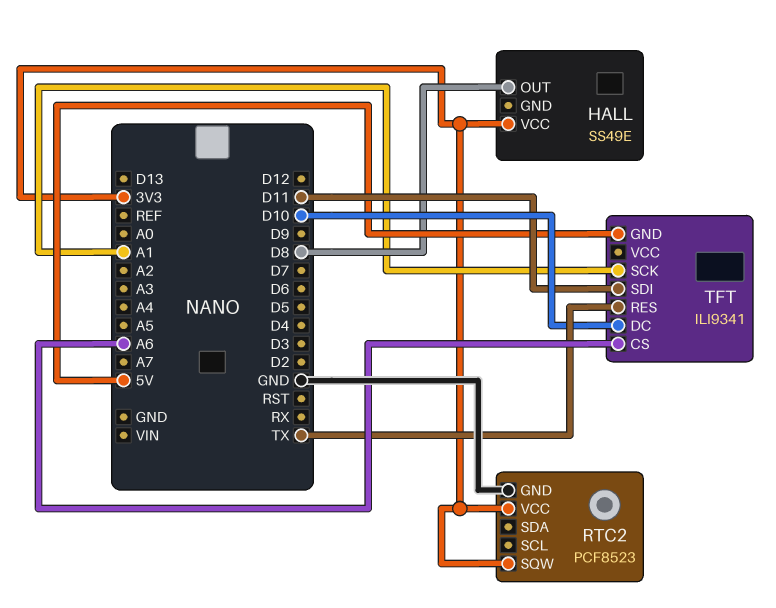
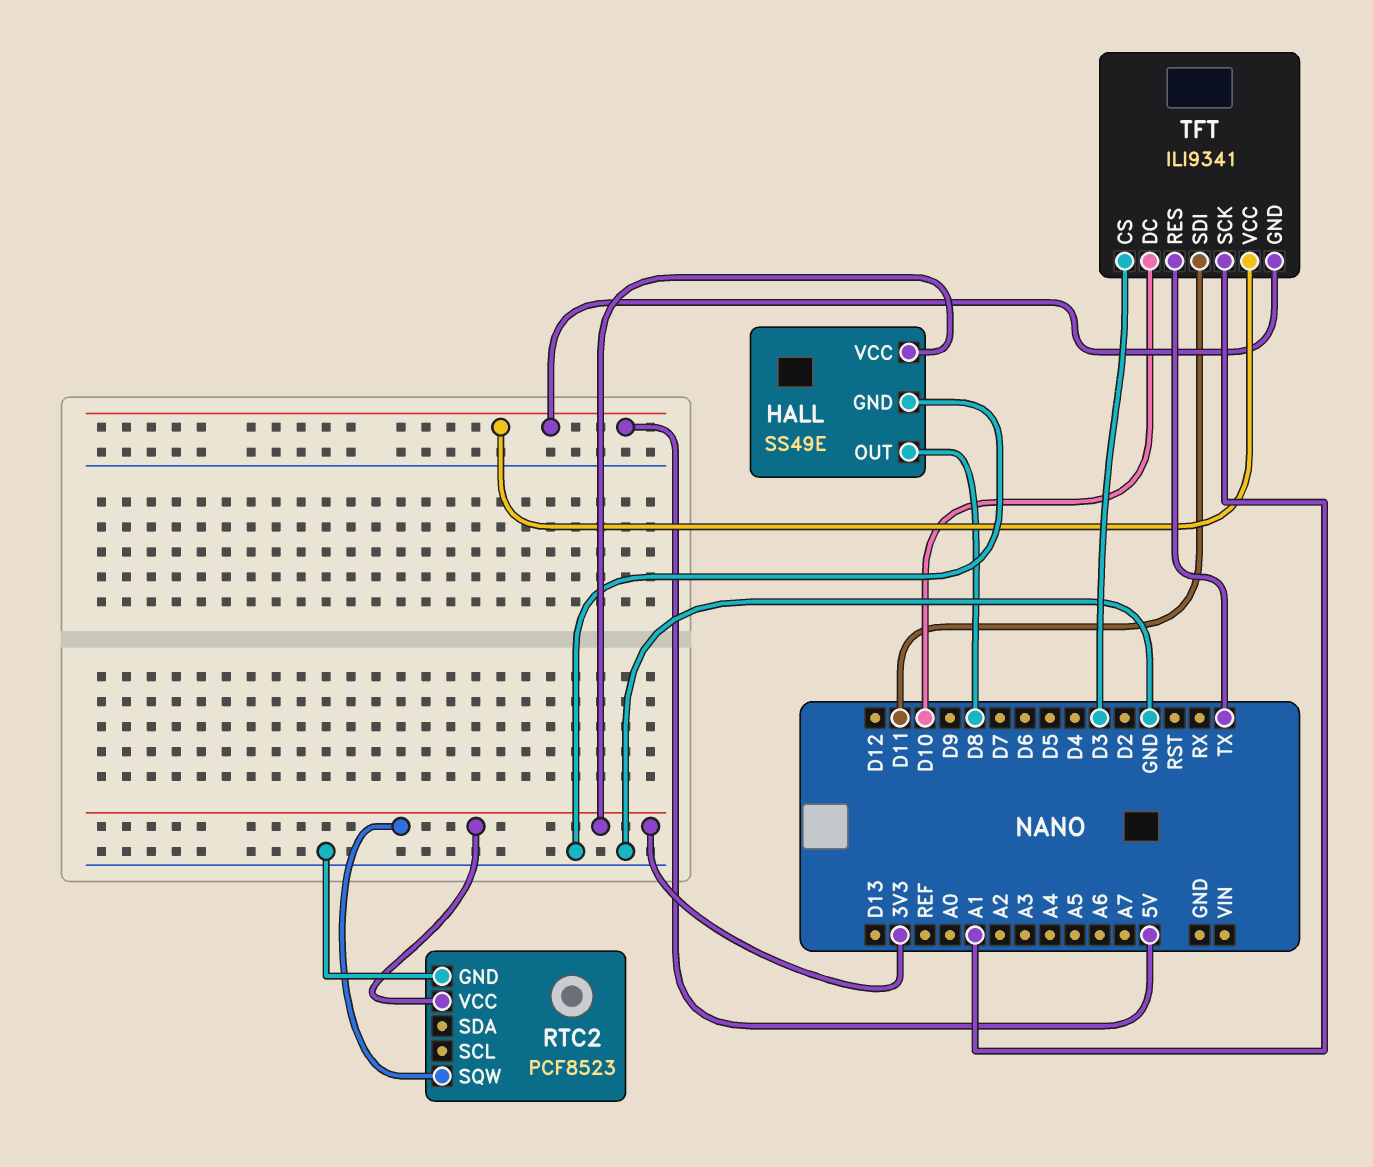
HALL pin GND: none -> GND
TFT pin CS: A6 -> D3
TFT pin VCC: none -> 5V

